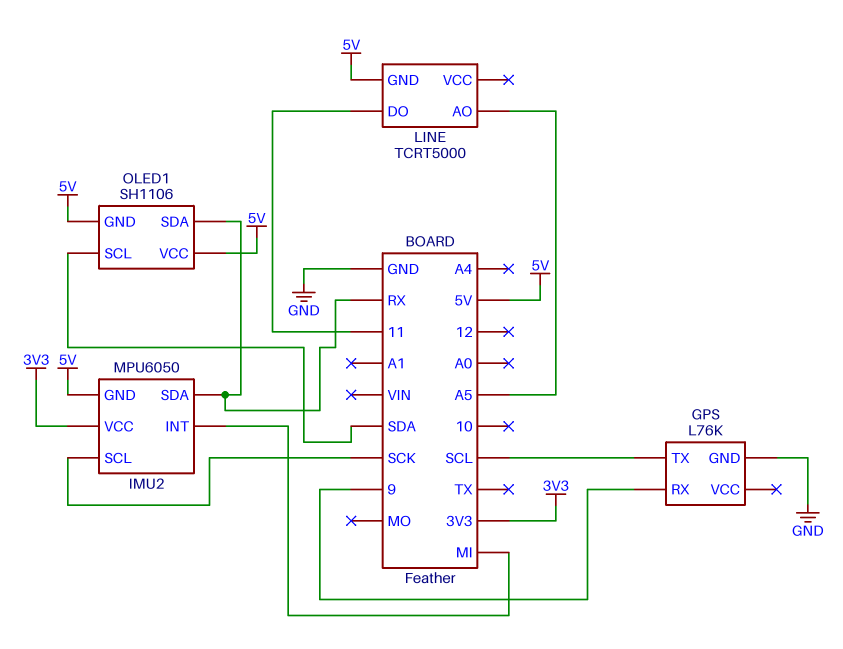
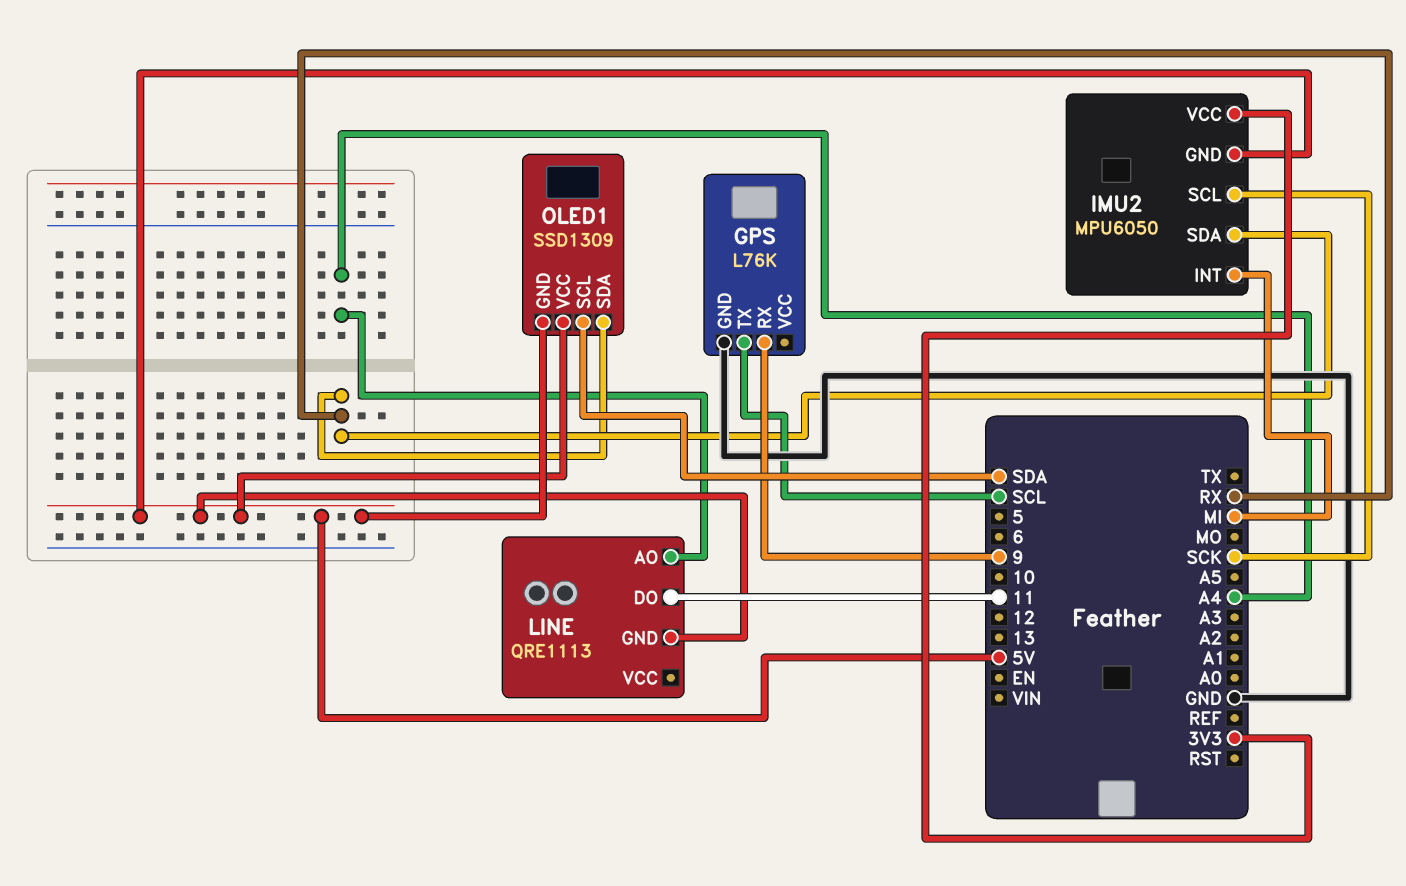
LINE: TCRT5000 -> QRE1113
LINE pin AO: A5 -> A4
OLED1: SH1106 -> SSD1309

